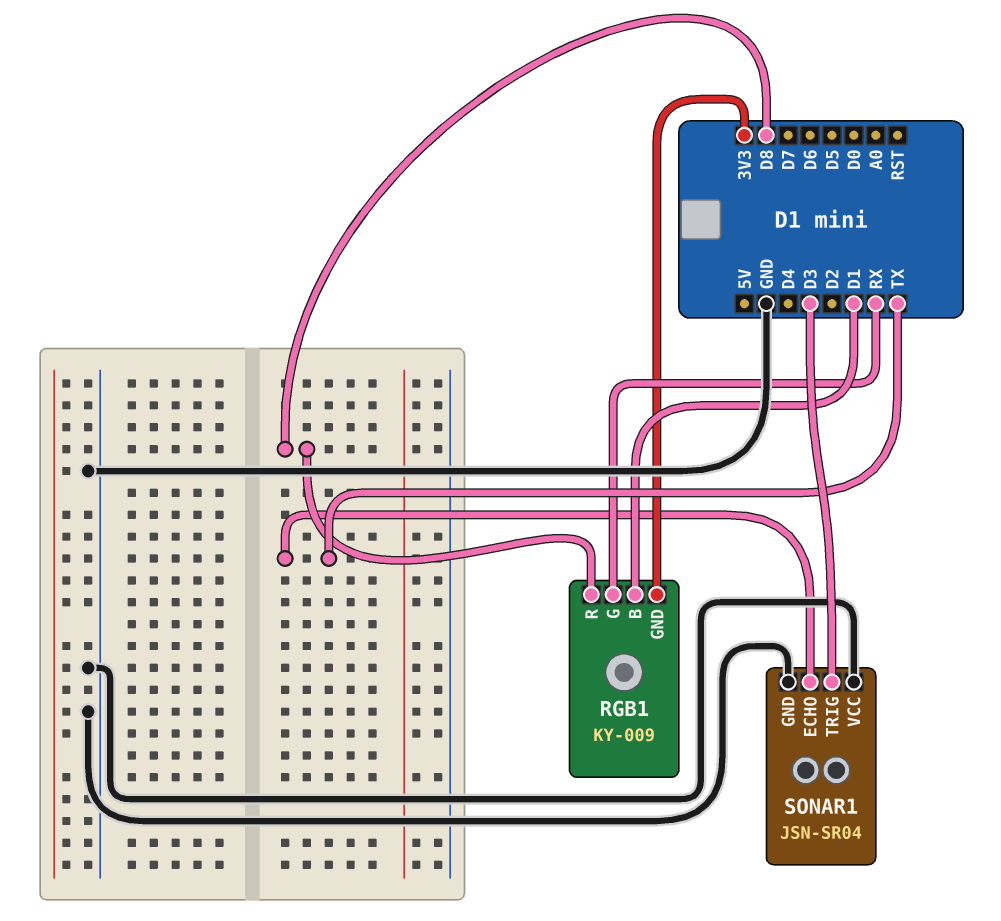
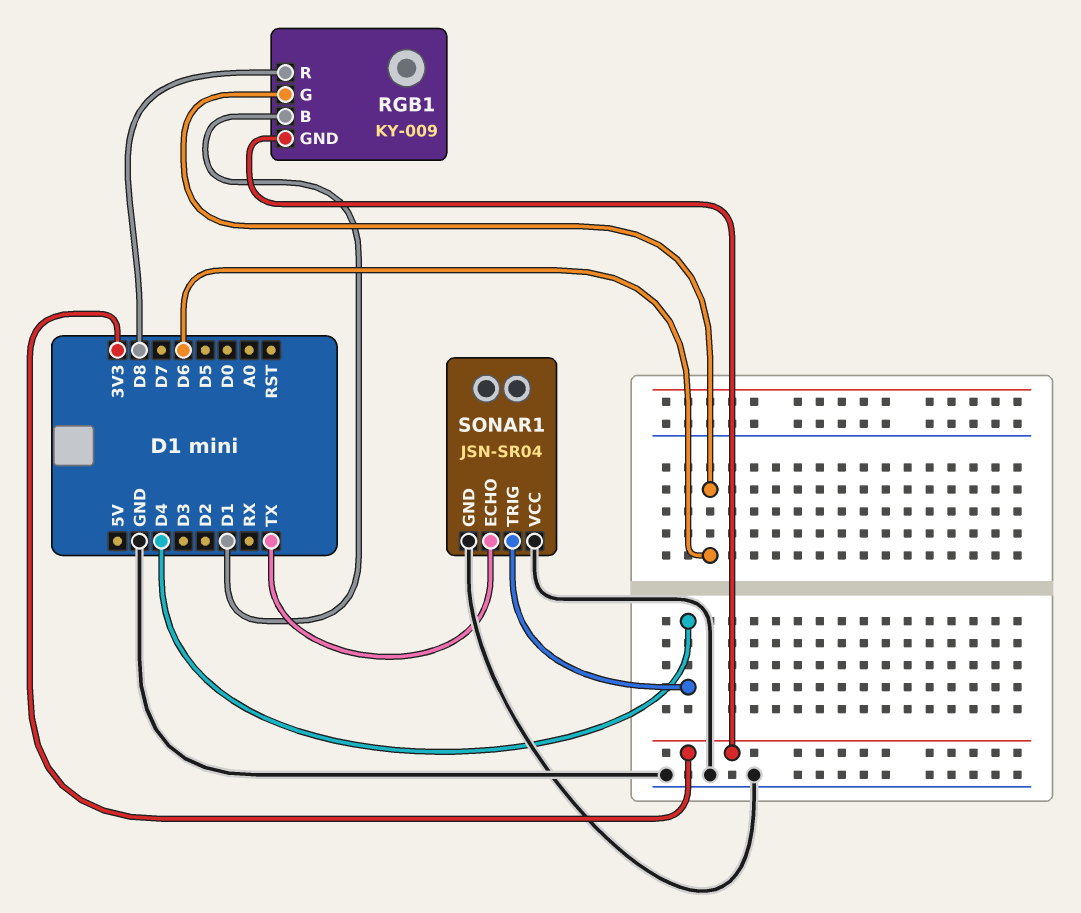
RGB1 pin G: RX -> D6
SONAR1 pin TRIG: D3 -> D4

